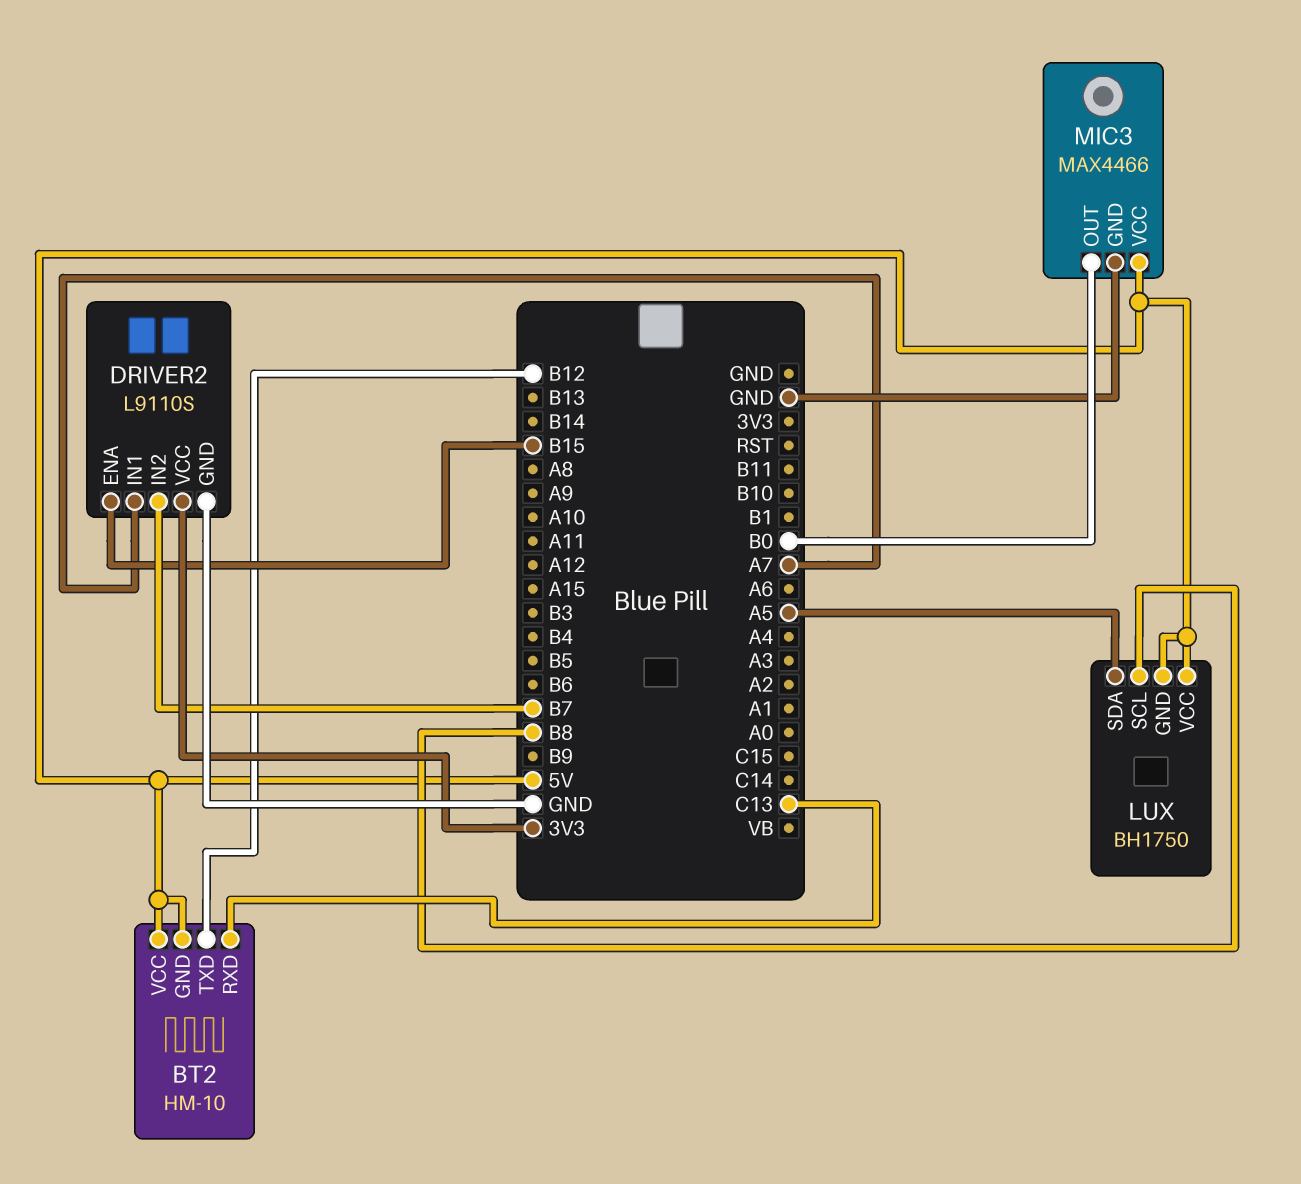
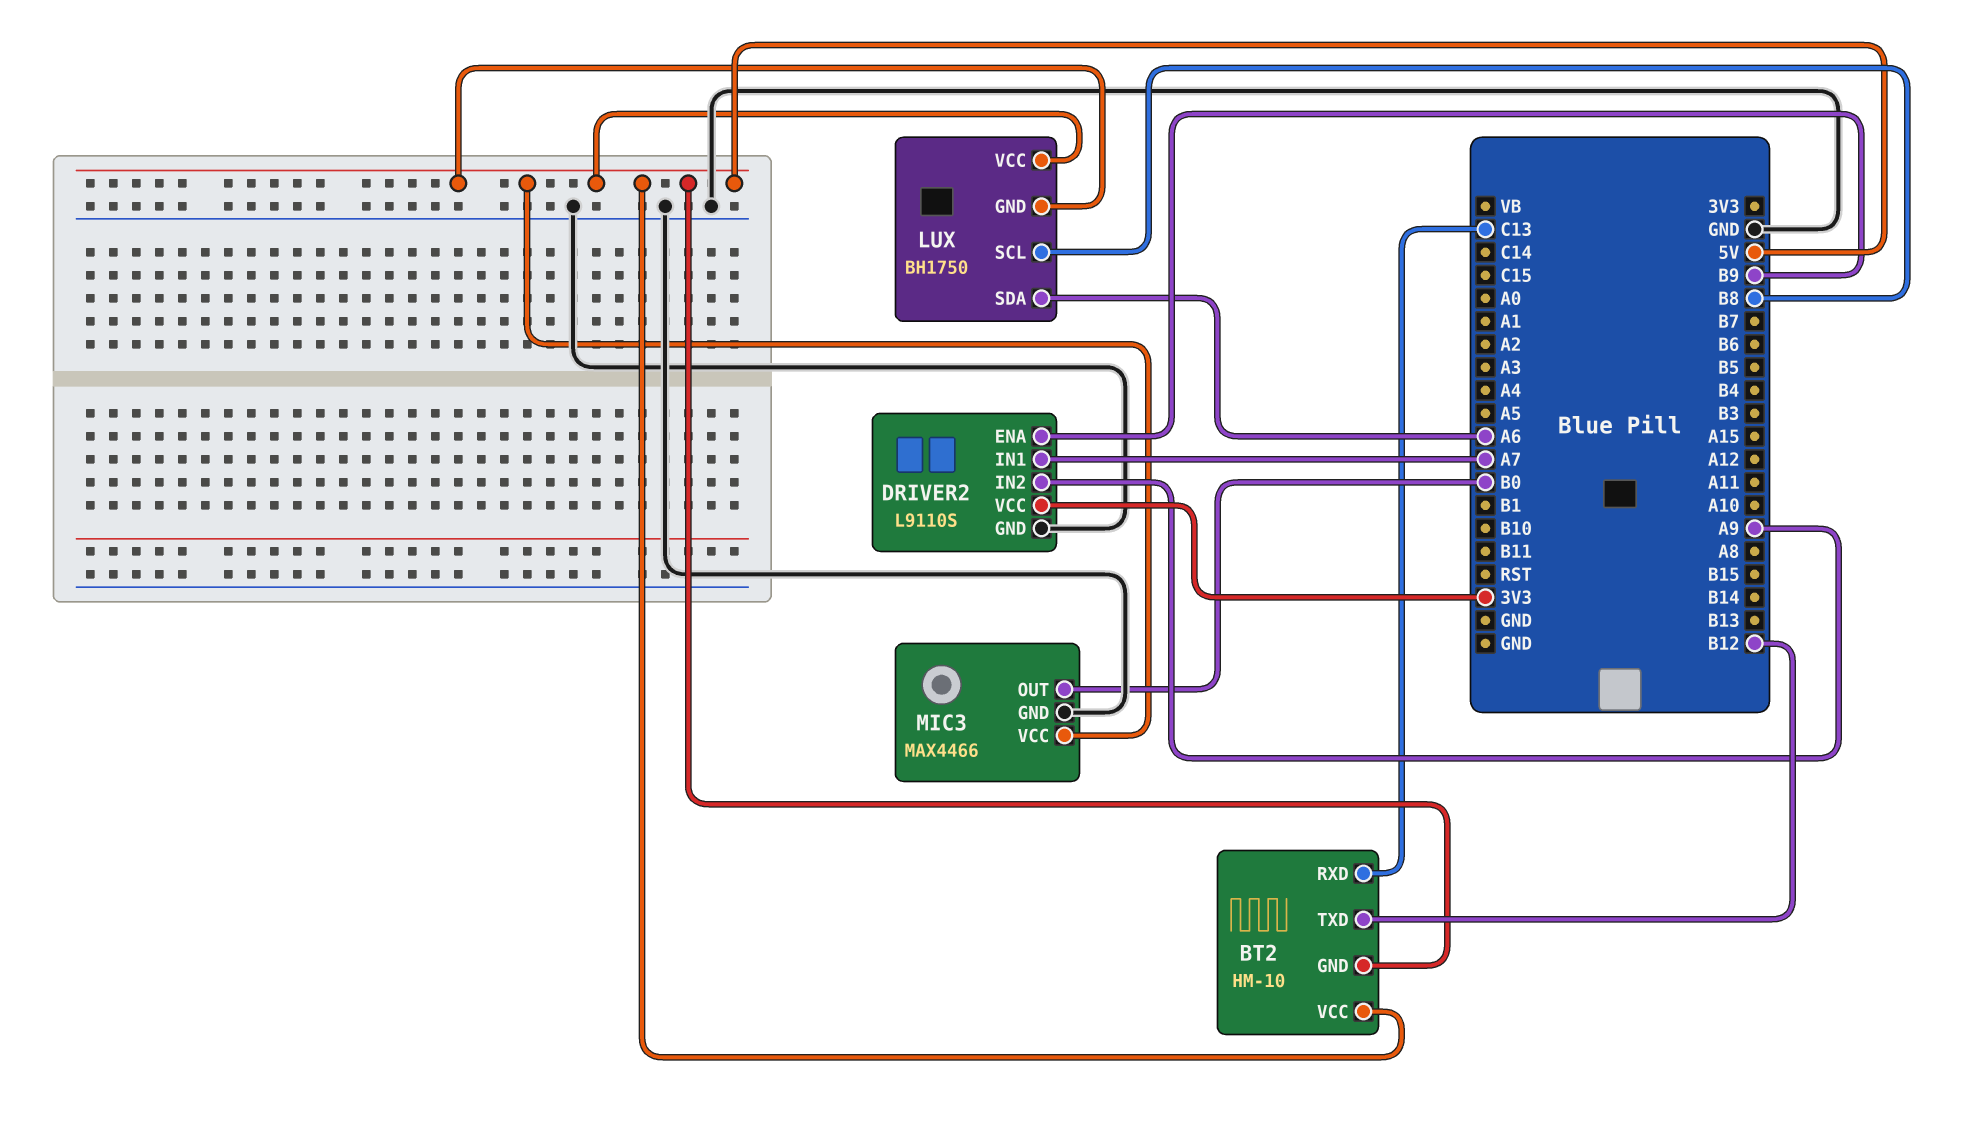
DRIVER2 pin ENA: B15 -> B9
DRIVER2 pin IN2: B7 -> A9
LUX pin SDA: A5 -> A6

